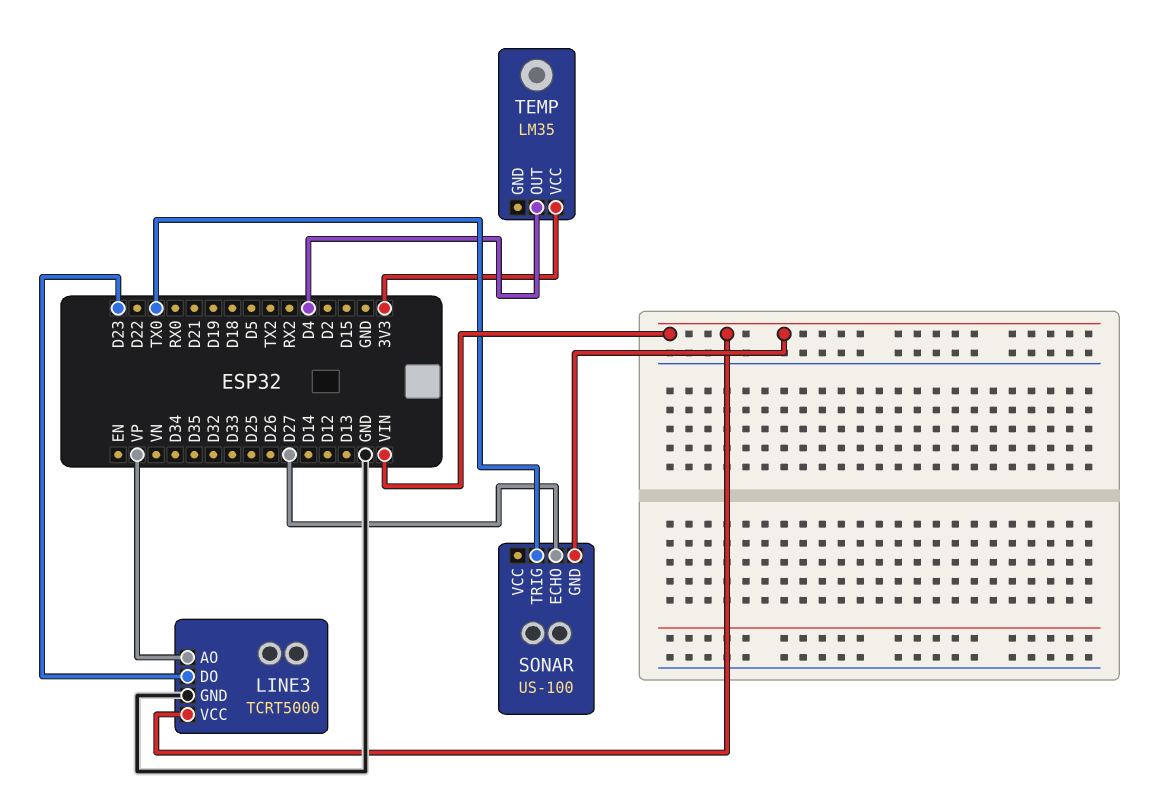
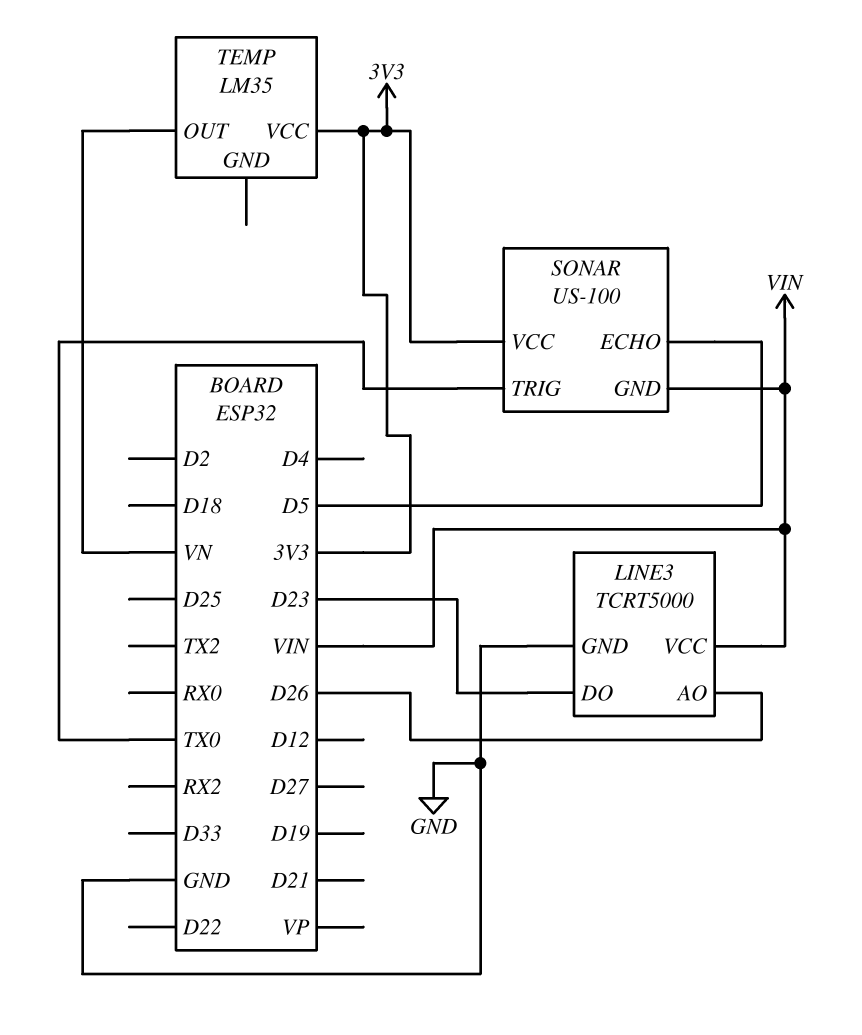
LINE3 pin AO: VP -> D26
SONAR pin ECHO: D27 -> D5
SONAR pin VCC: none -> 3V3
TEMP pin OUT: D4 -> VN

